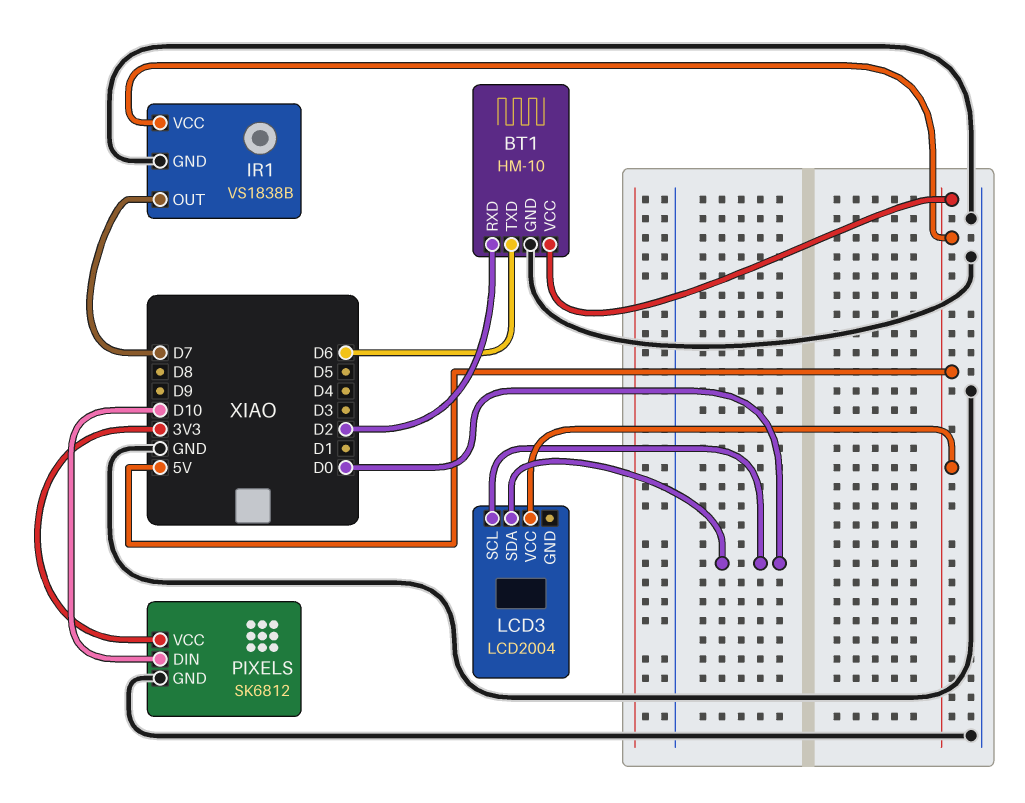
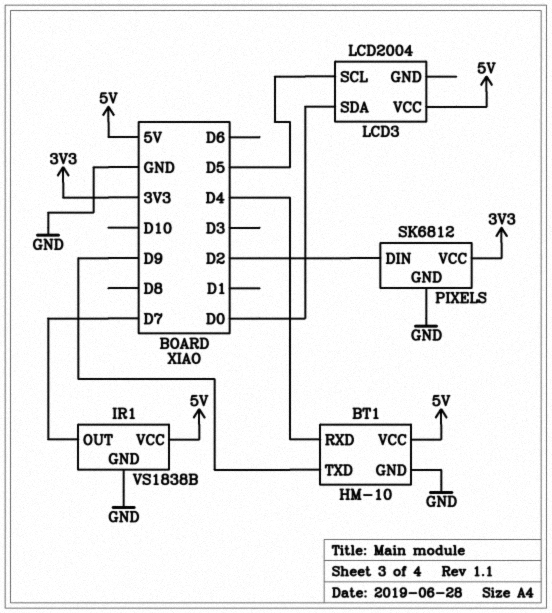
BT1 pin RXD: D2 -> D4
BT1 pin TXD: D6 -> D9
LCD3 pin SCL: D0 -> D5
PIXELS pin DIN: D10 -> D2

